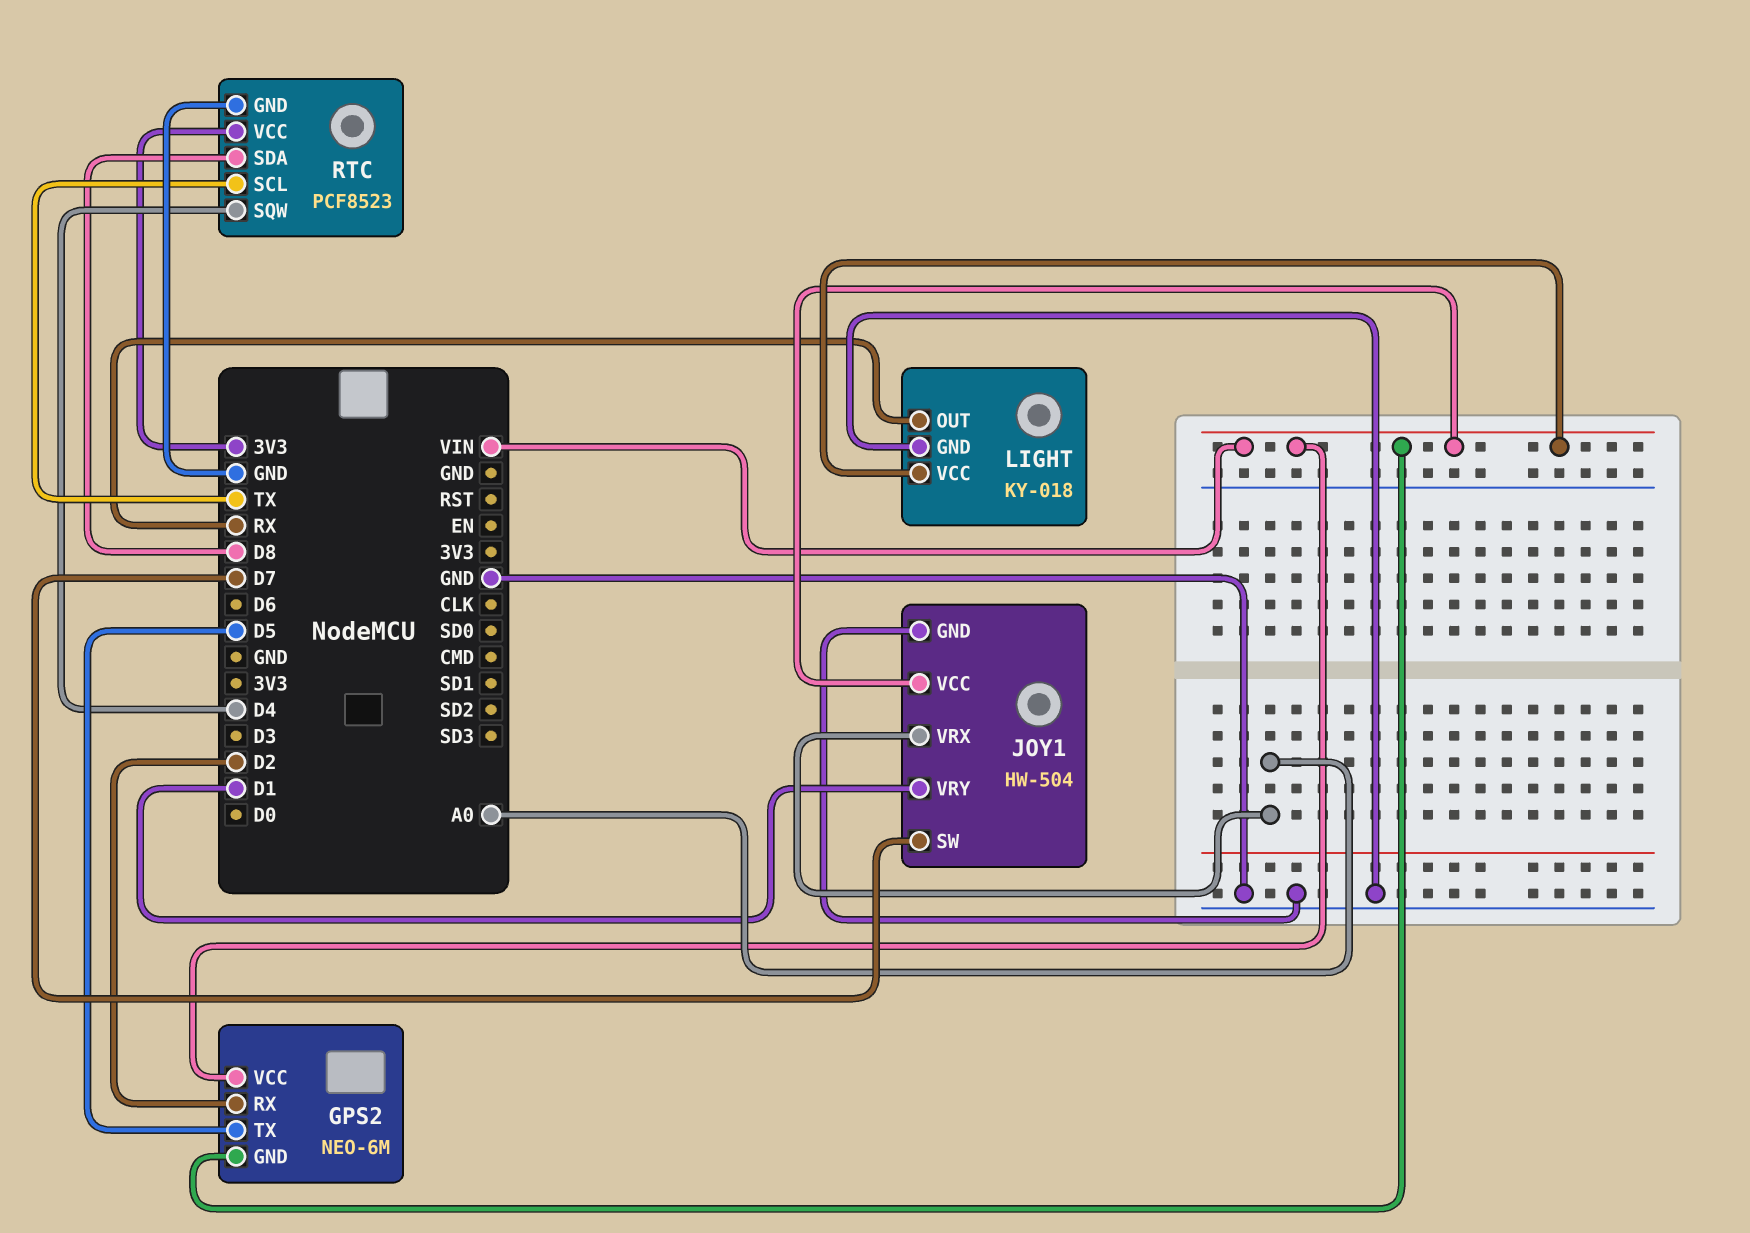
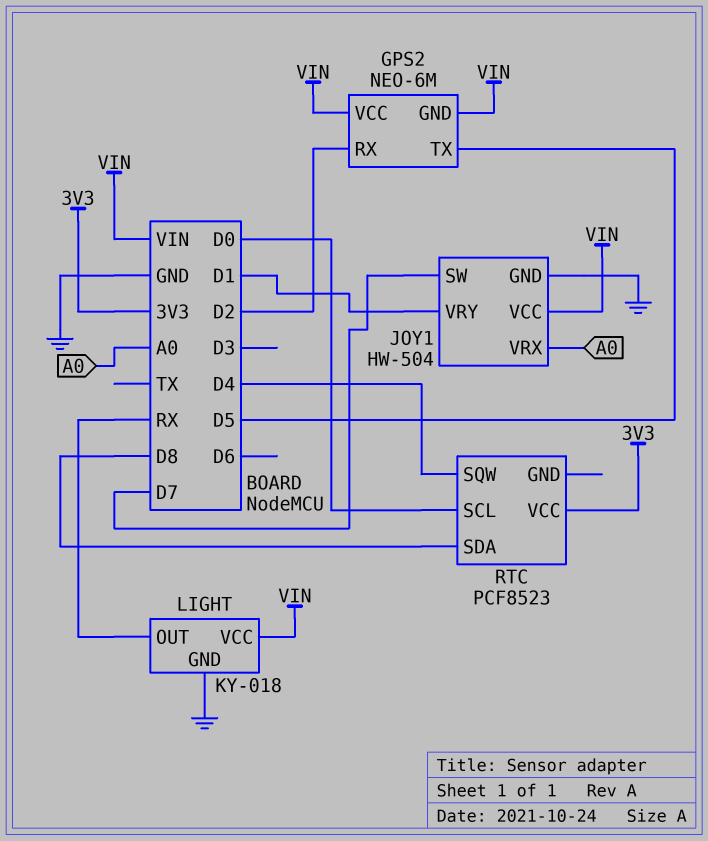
RTC pin GND: GND -> none
RTC pin SCL: TX -> D0

